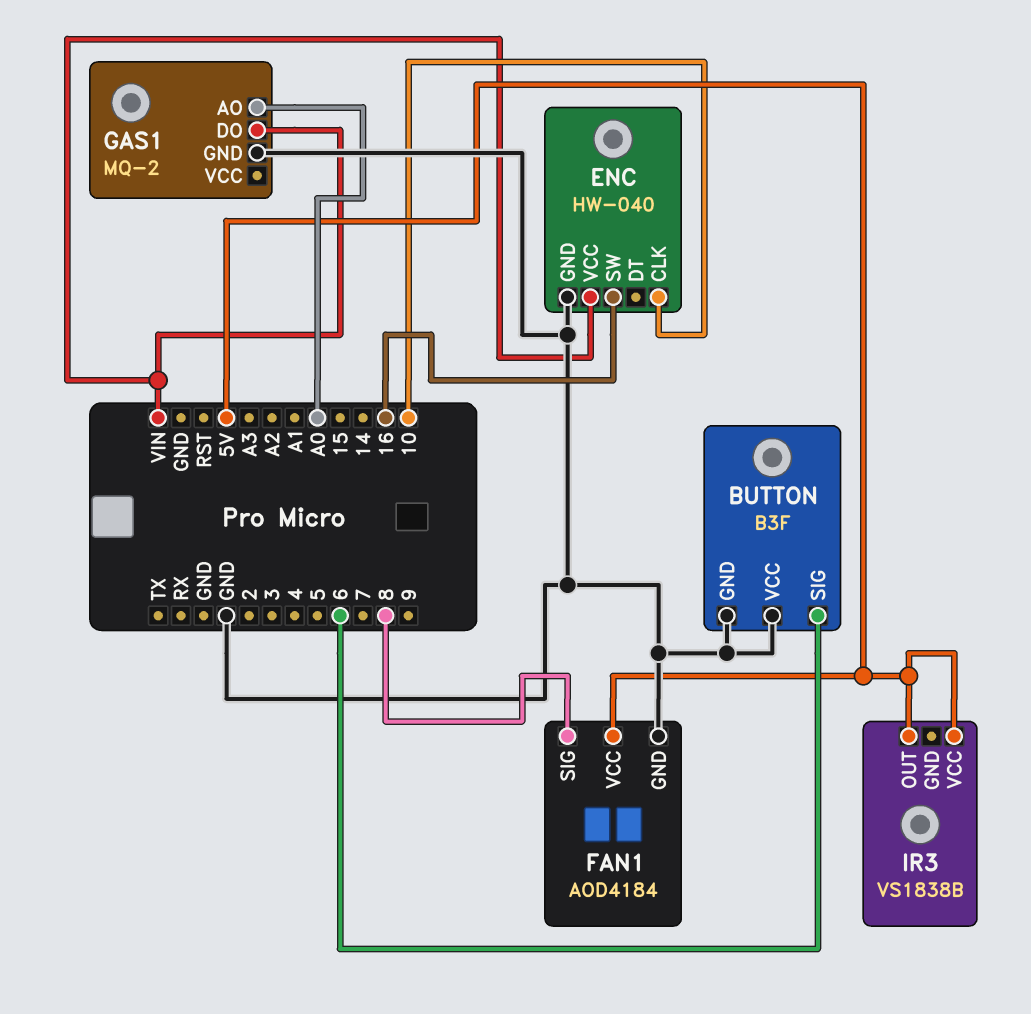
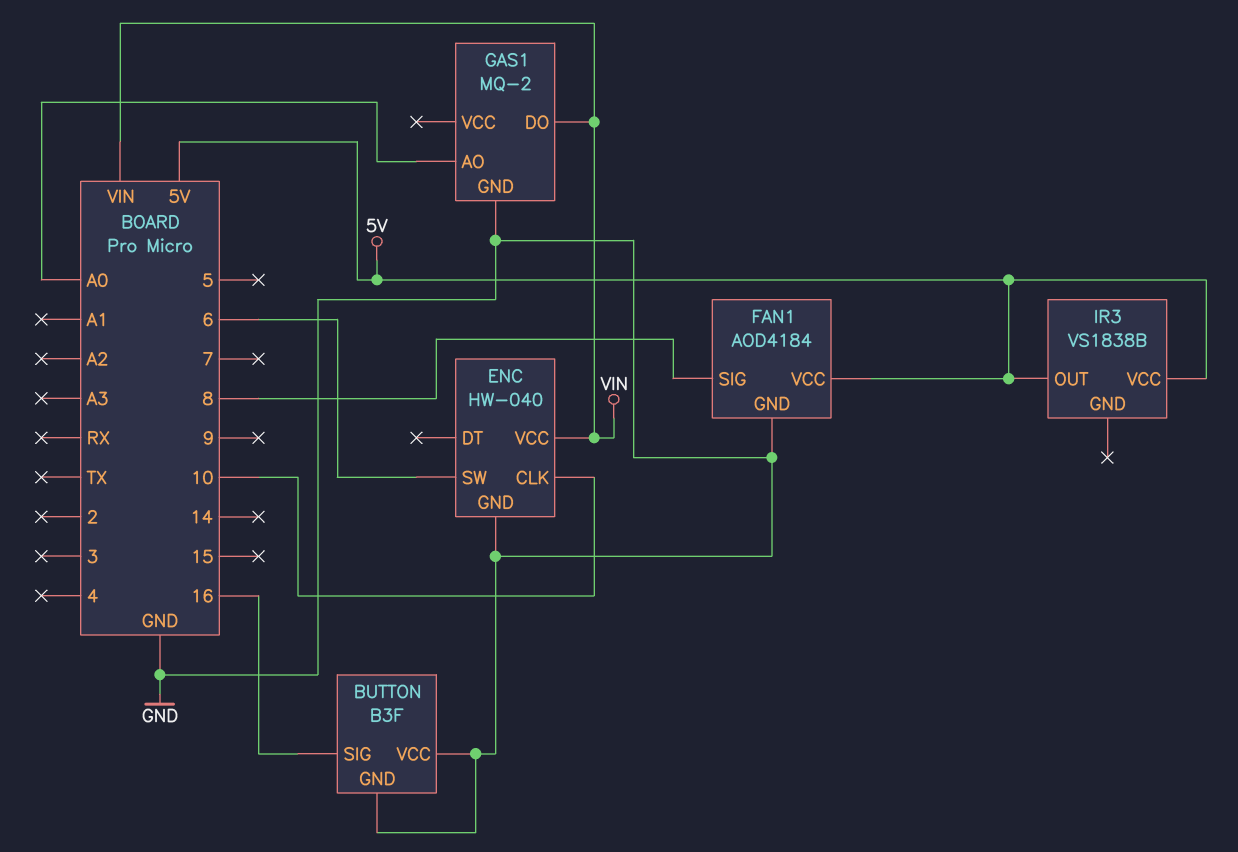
BUTTON pin SIG: 6 -> 16
ENC pin SW: 16 -> 6

